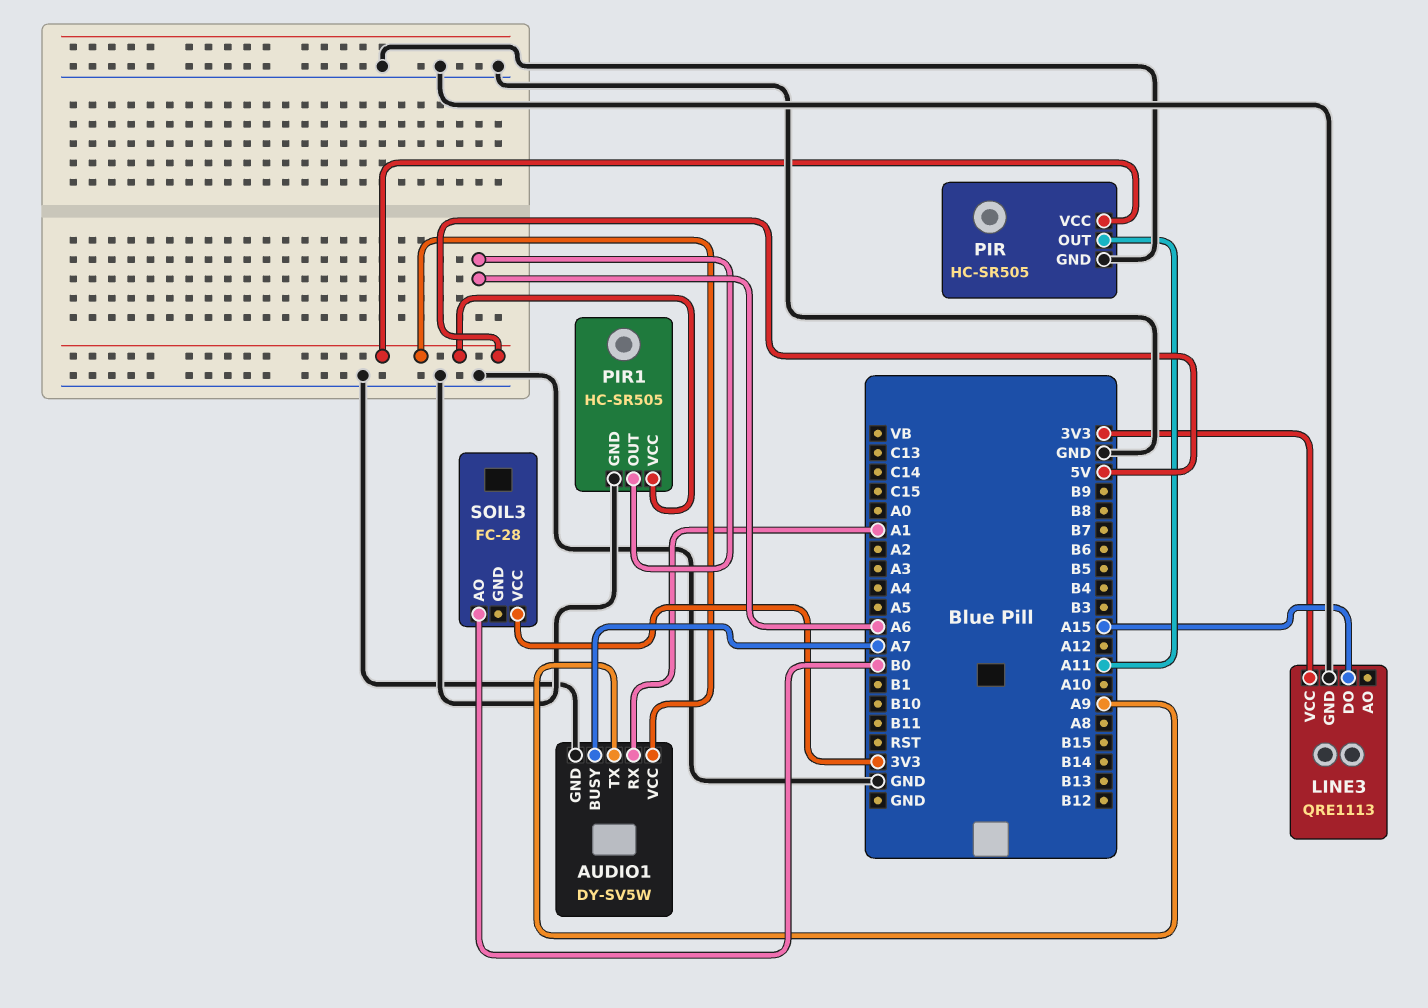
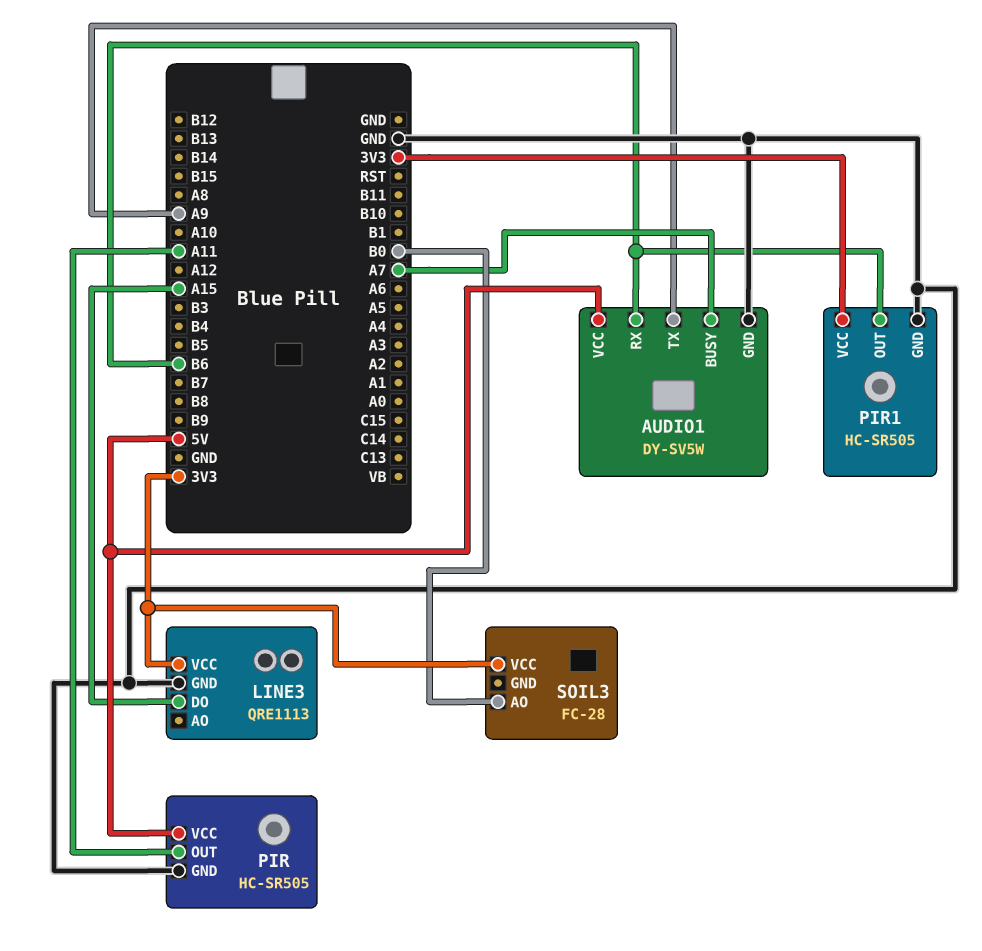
AUDIO1 pin RX: A1 -> B6
PIR1 pin OUT: A6 -> B6
PIR1 pin VCC: 5V -> 3V3

